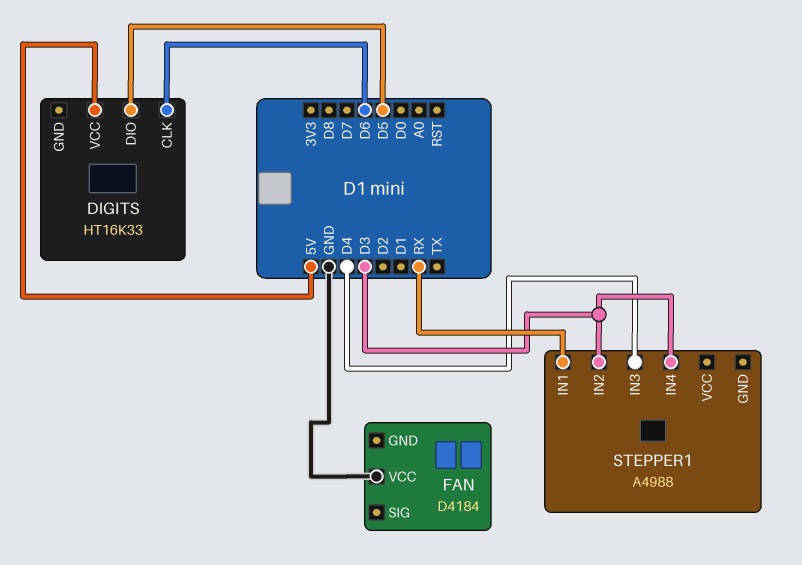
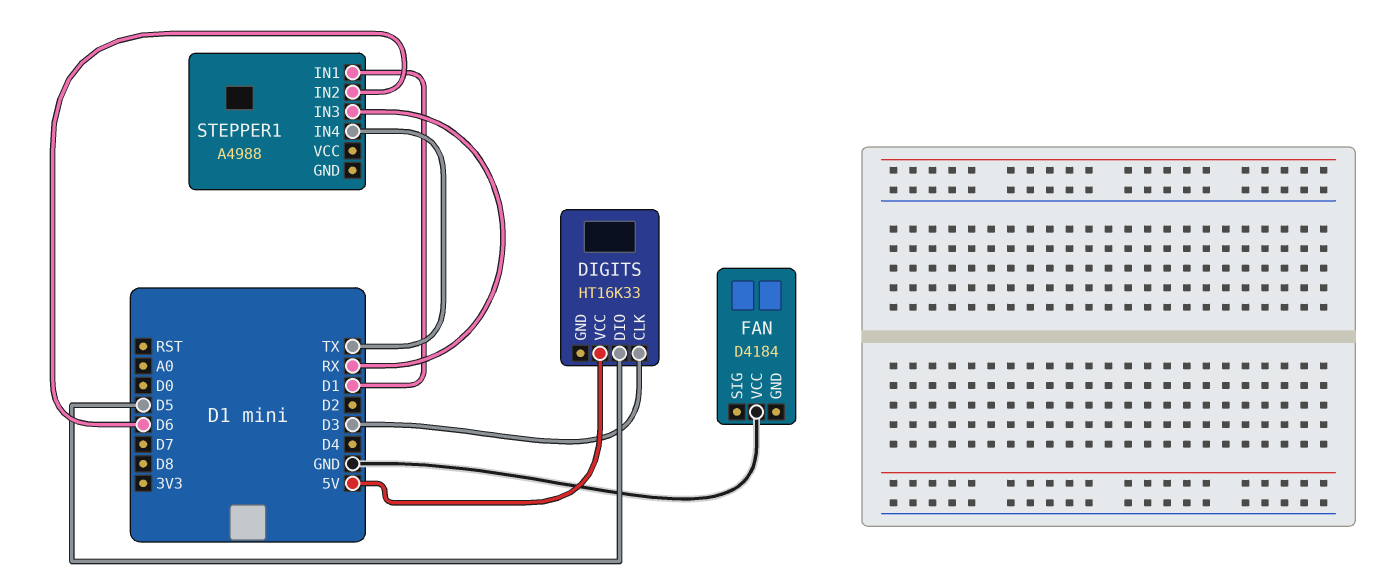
DIGITS pin CLK: D6 -> D3
STEPPER1 pin IN1: RX -> D1
STEPPER1 pin IN2: D3 -> D6
STEPPER1 pin IN3: D4 -> RX
STEPPER1 pin IN4: D3 -> TX

